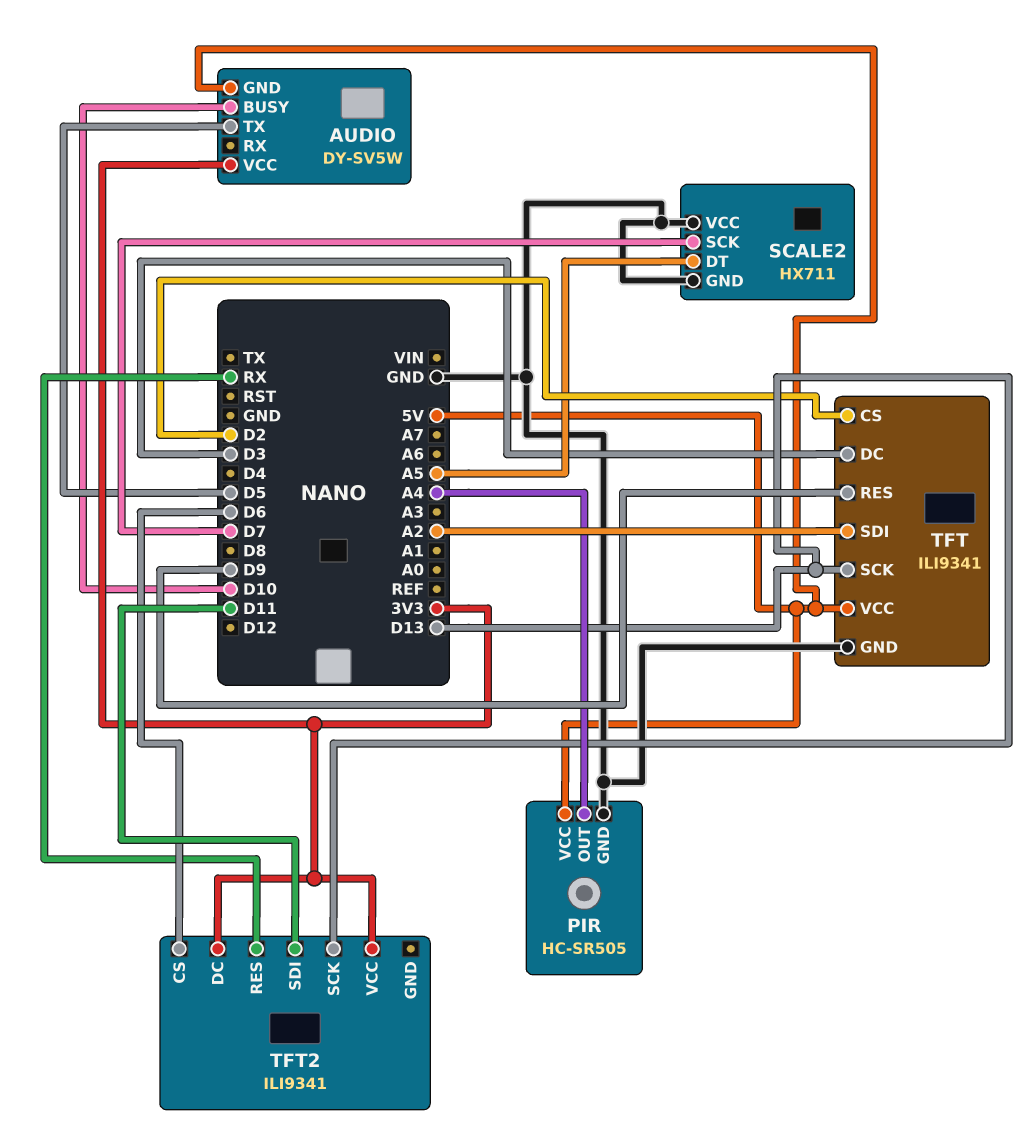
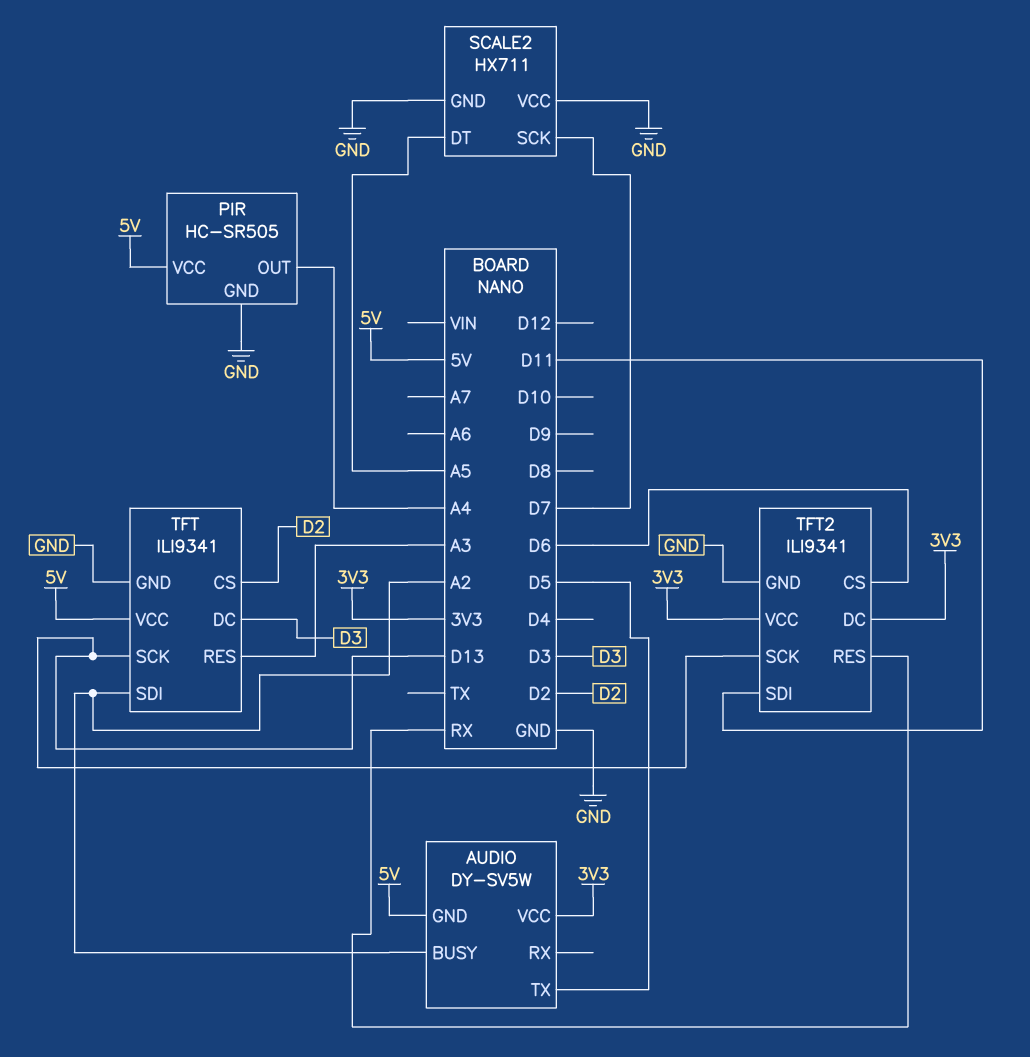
AUDIO pin BUSY: D10 -> A2
TFT pin RES: D9 -> A3
TFT2 pin GND: none -> GND

